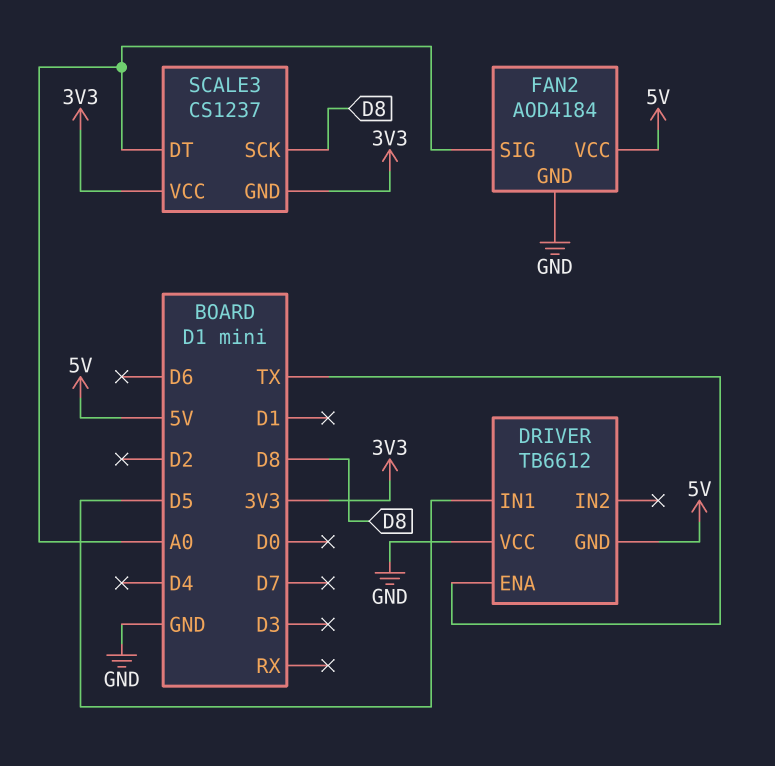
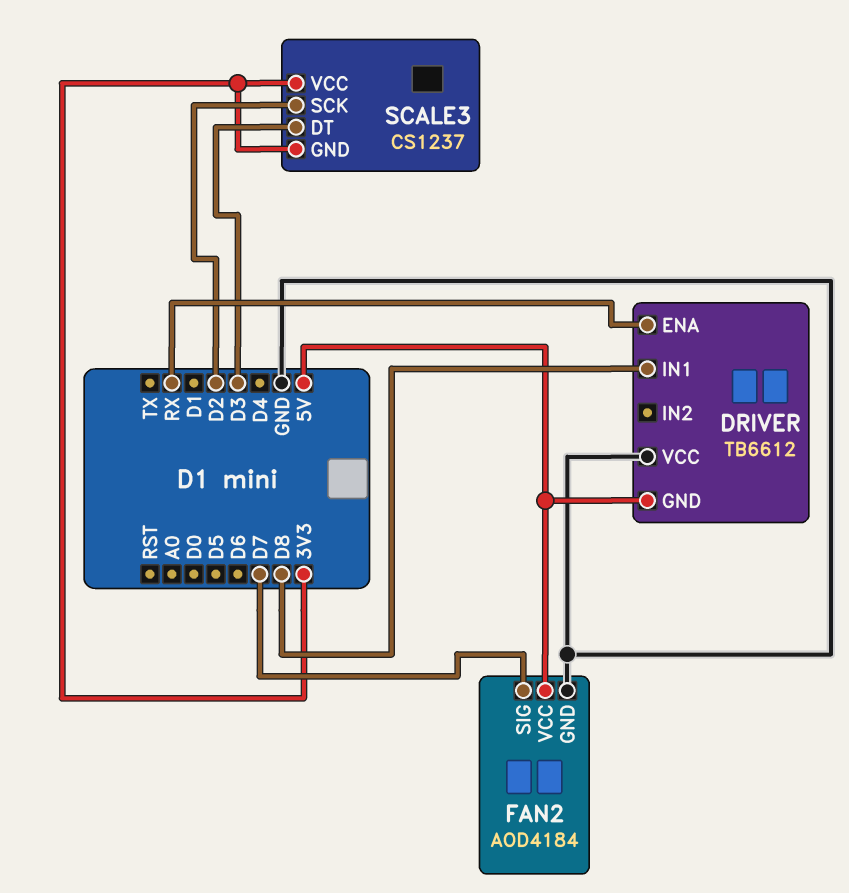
DRIVER pin ENA: TX -> RX
DRIVER pin IN1: D5 -> D8
FAN2 pin SIG: A0 -> D7
SCALE3 pin DT: A0 -> D3
SCALE3 pin SCK: D8 -> D2

